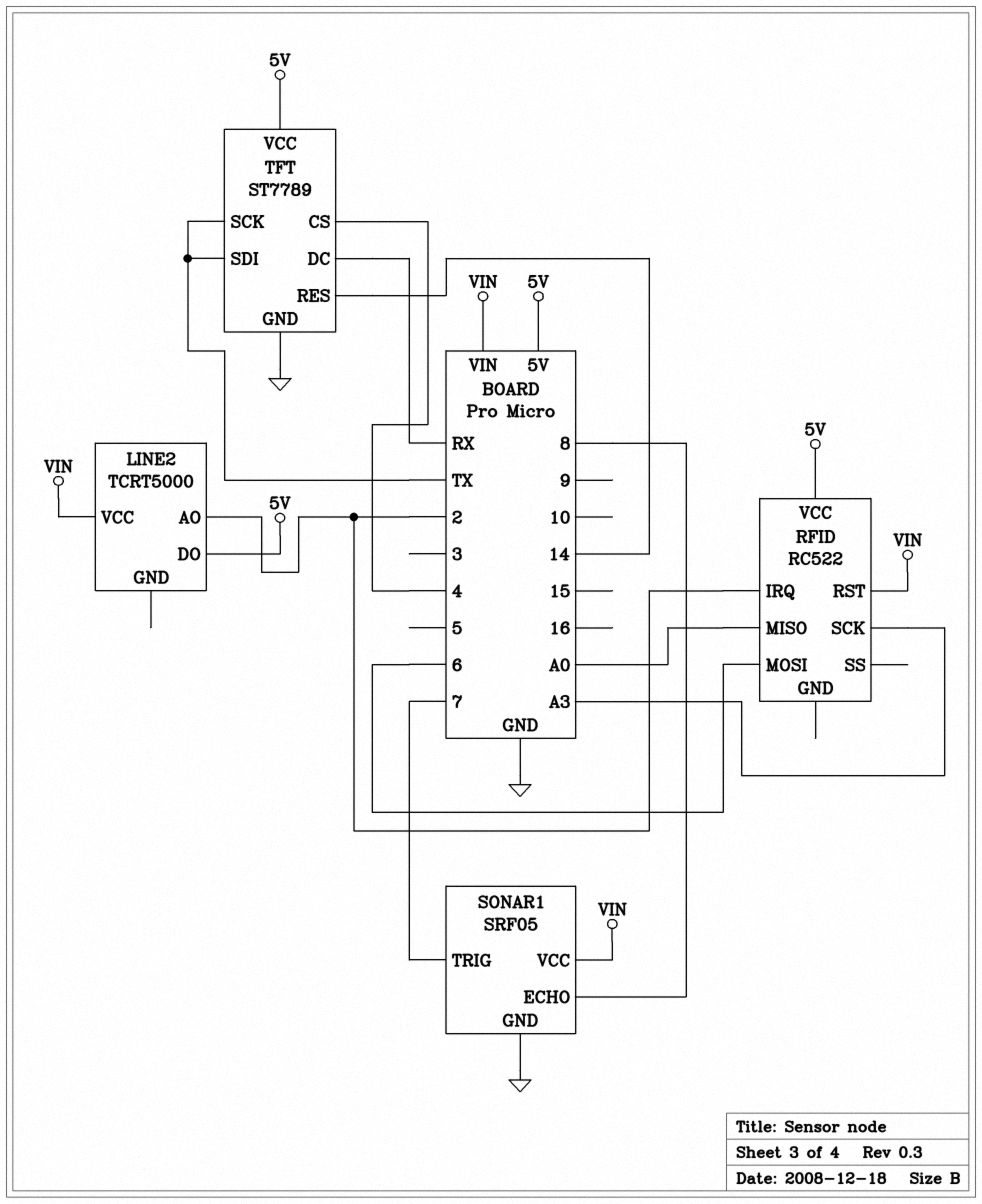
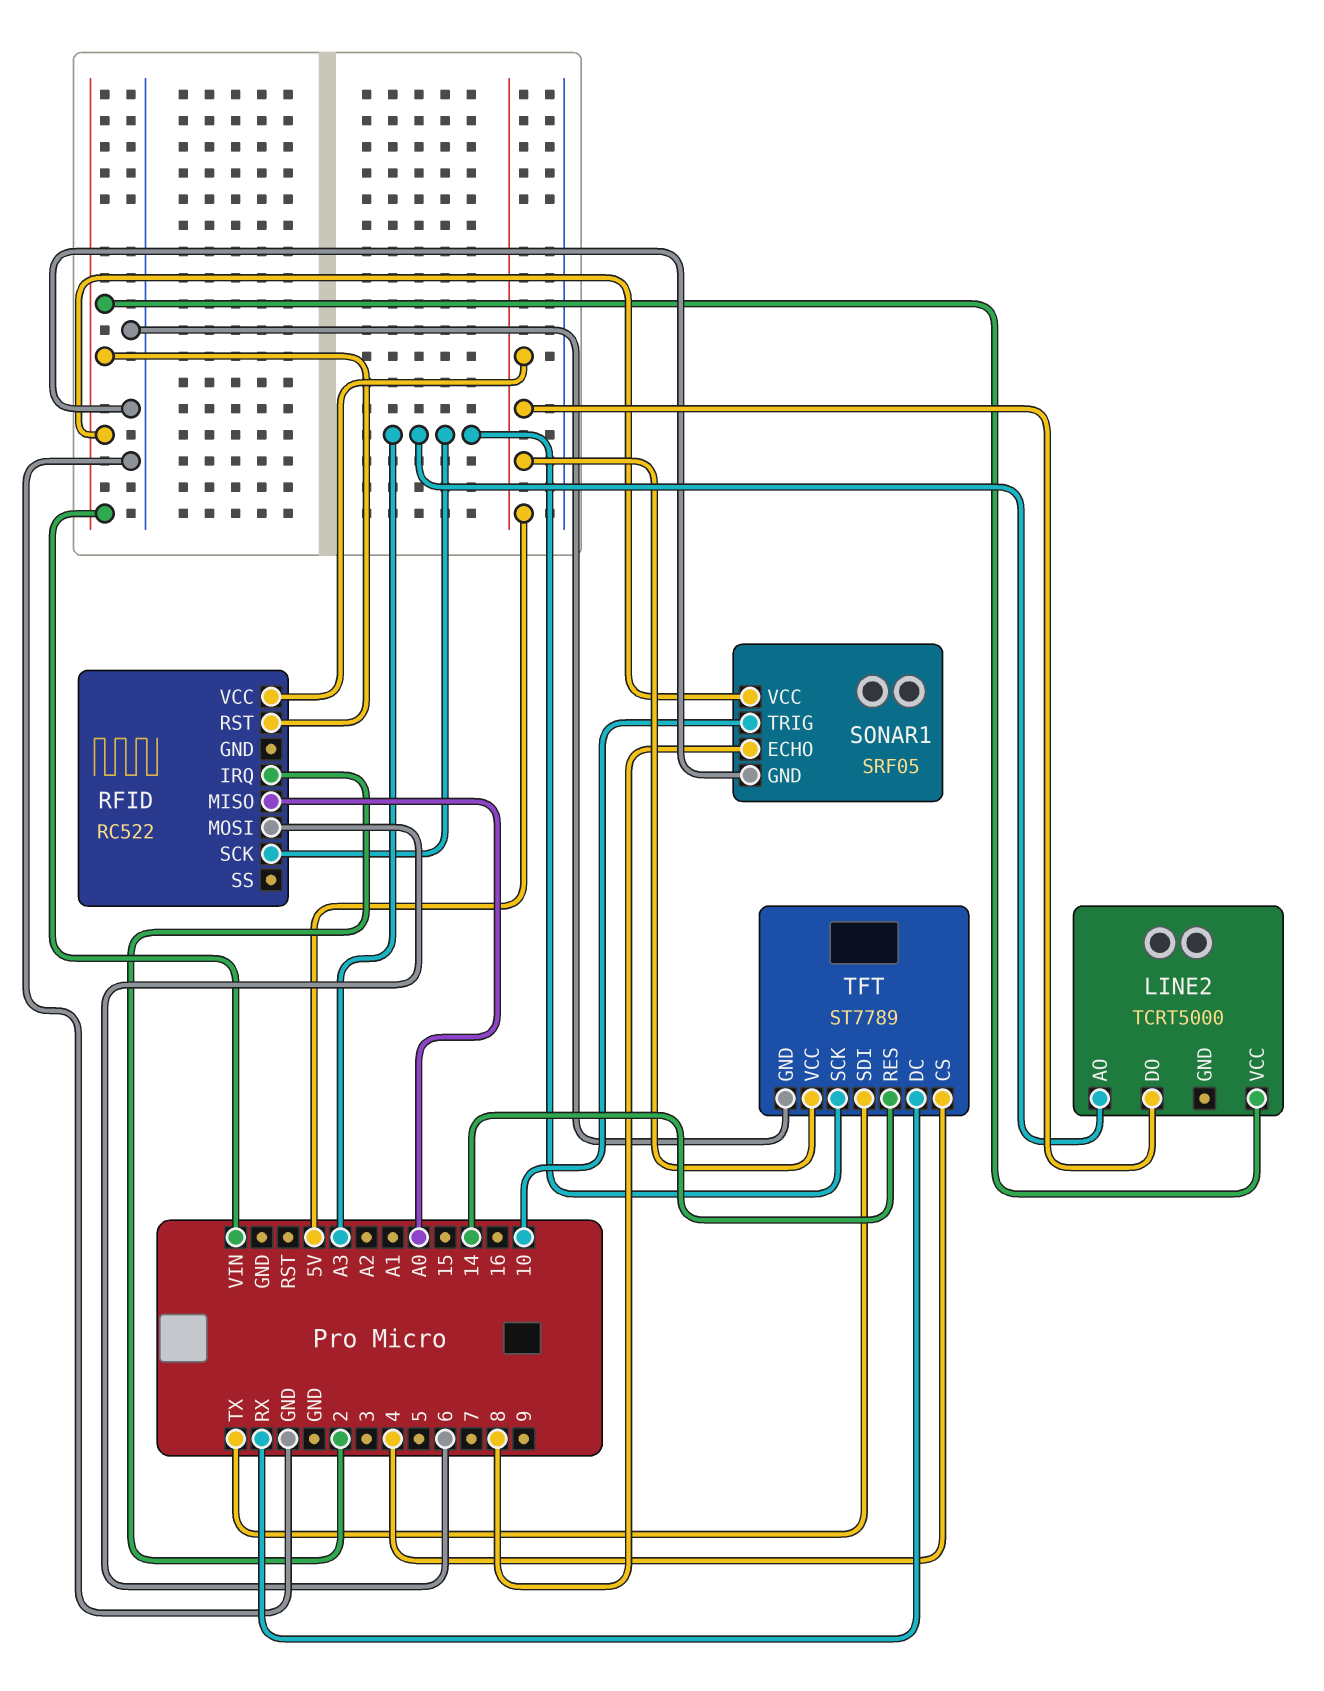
LINE2 pin AO: 2 -> A3
SONAR1 pin TRIG: 7 -> 10
TFT pin SCK: TX -> A3

